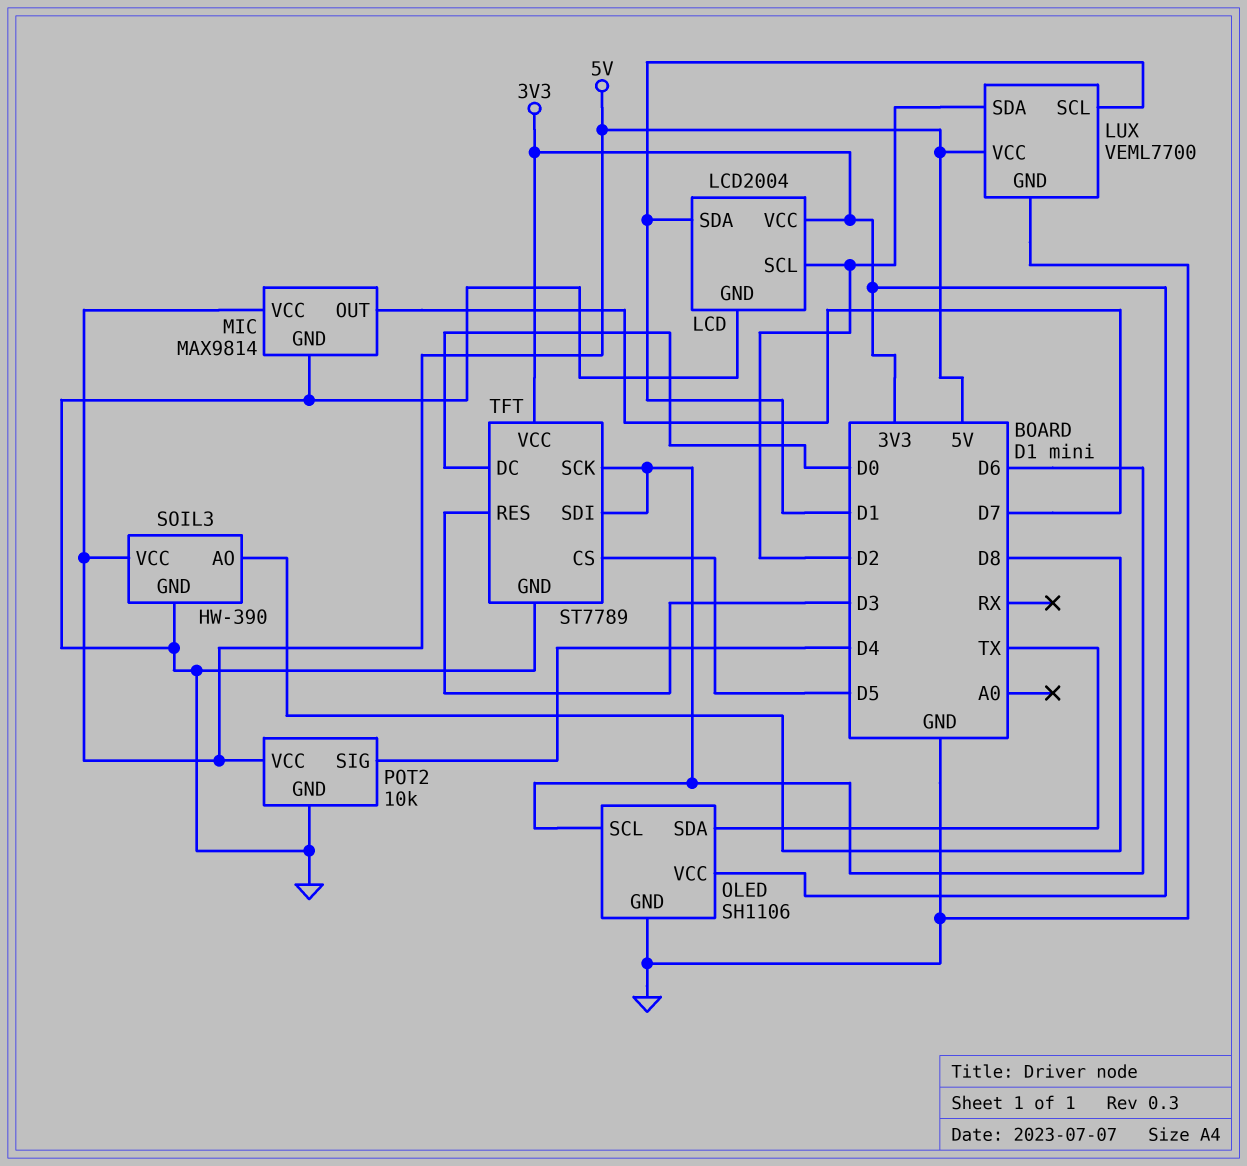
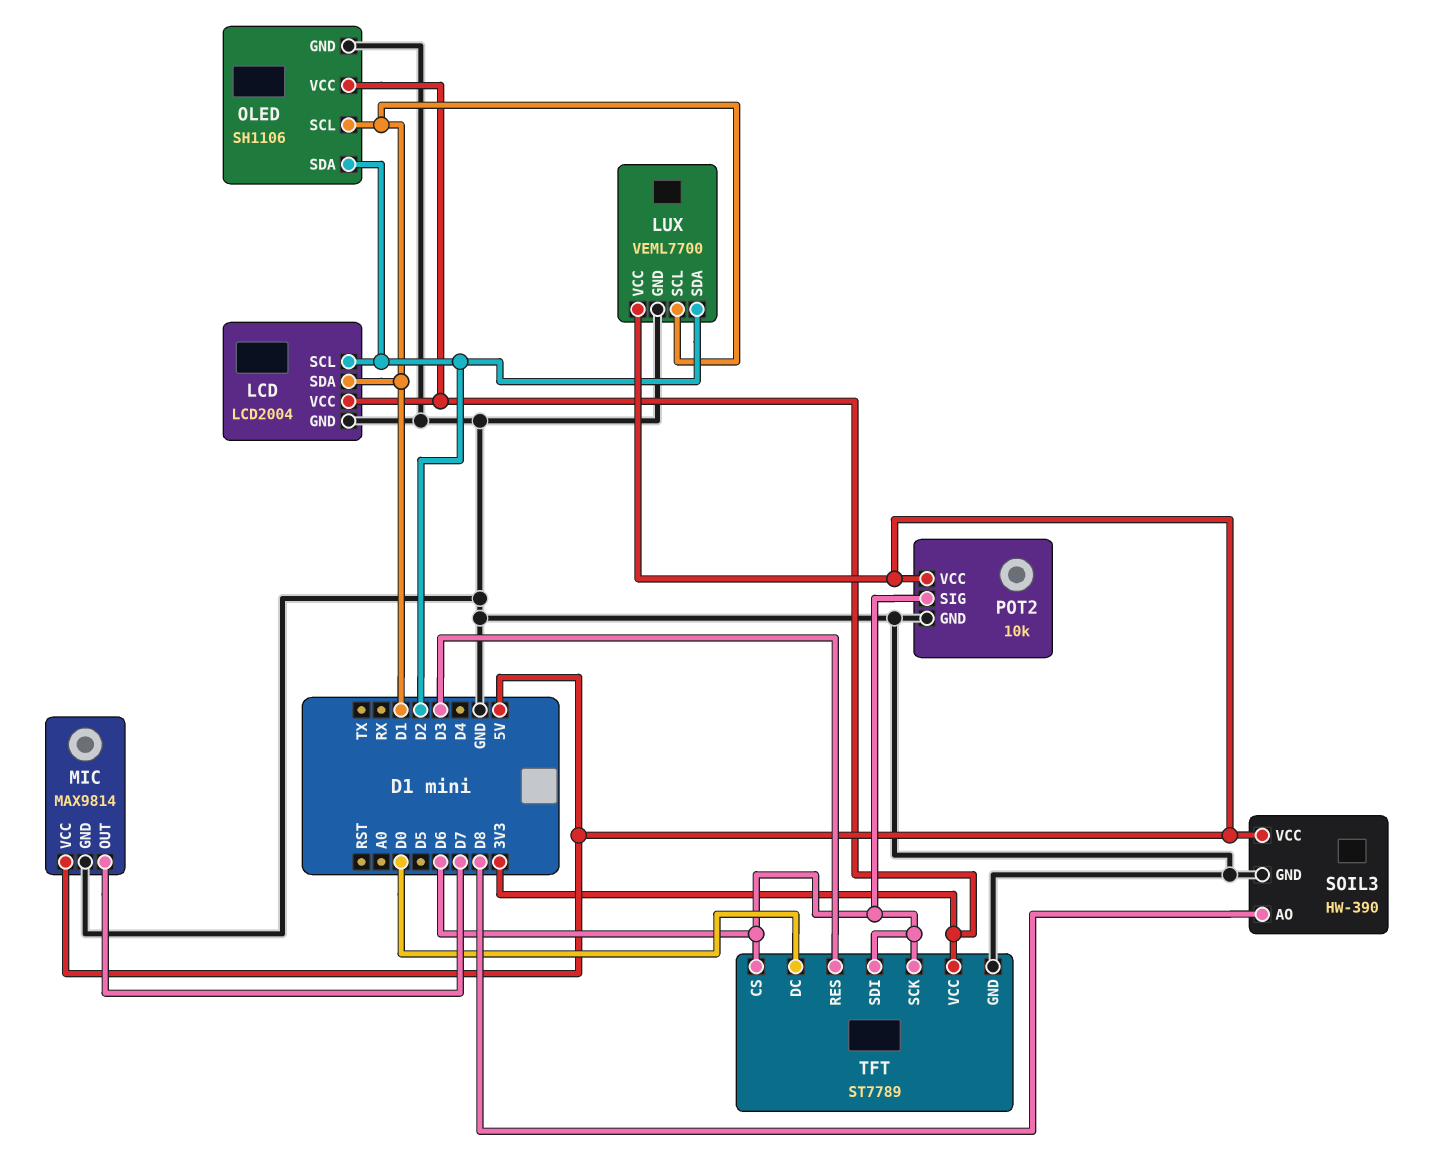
OLED pin SCL: D6 -> D1
OLED pin SDA: TX -> D2
POT2 pin SIG: D4 -> D6
TFT pin CS: D5 -> D6

